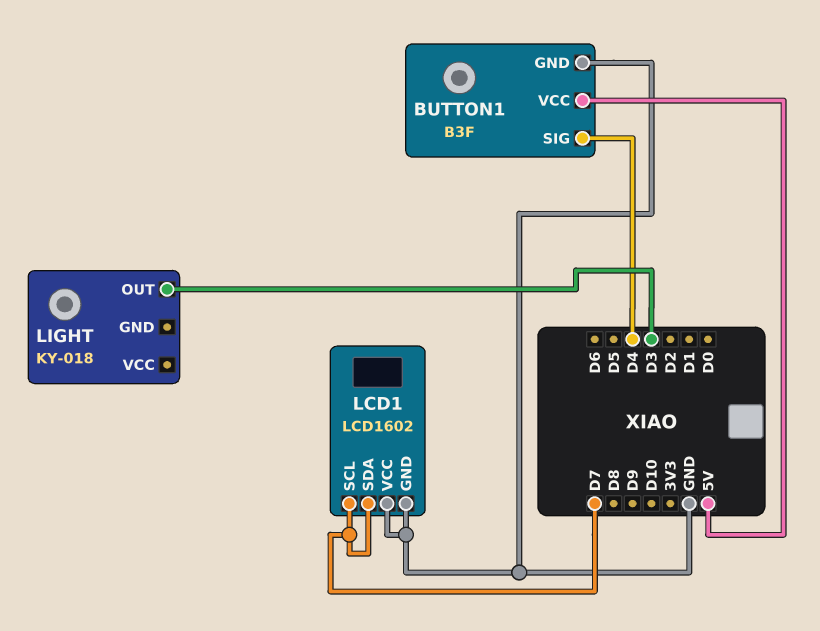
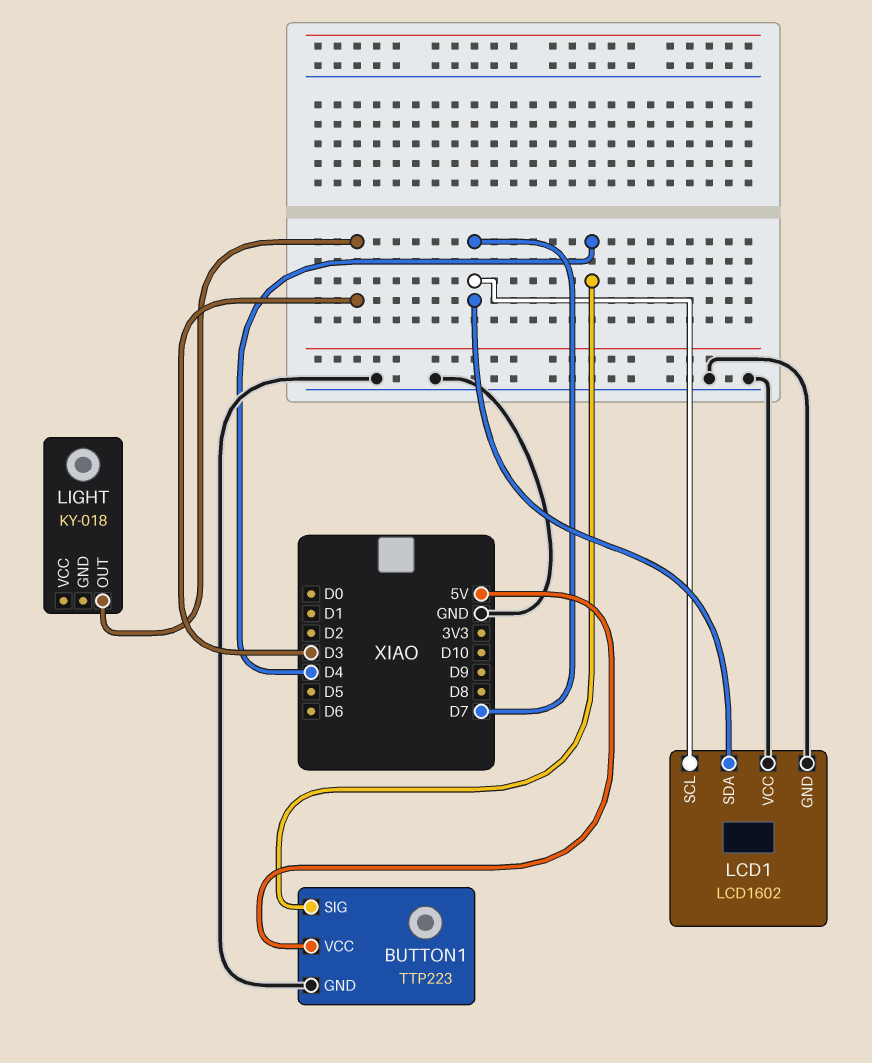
BUTTON1: B3F -> TTP223

